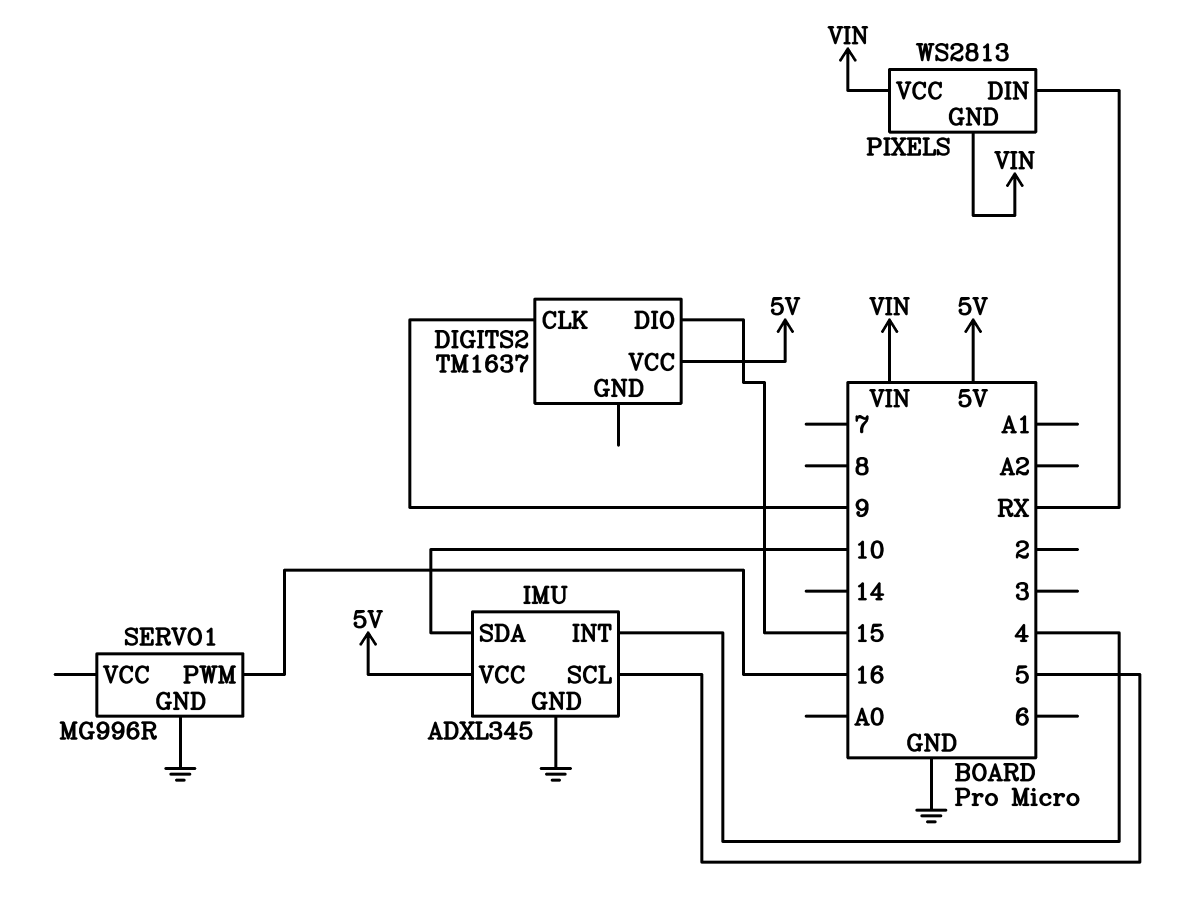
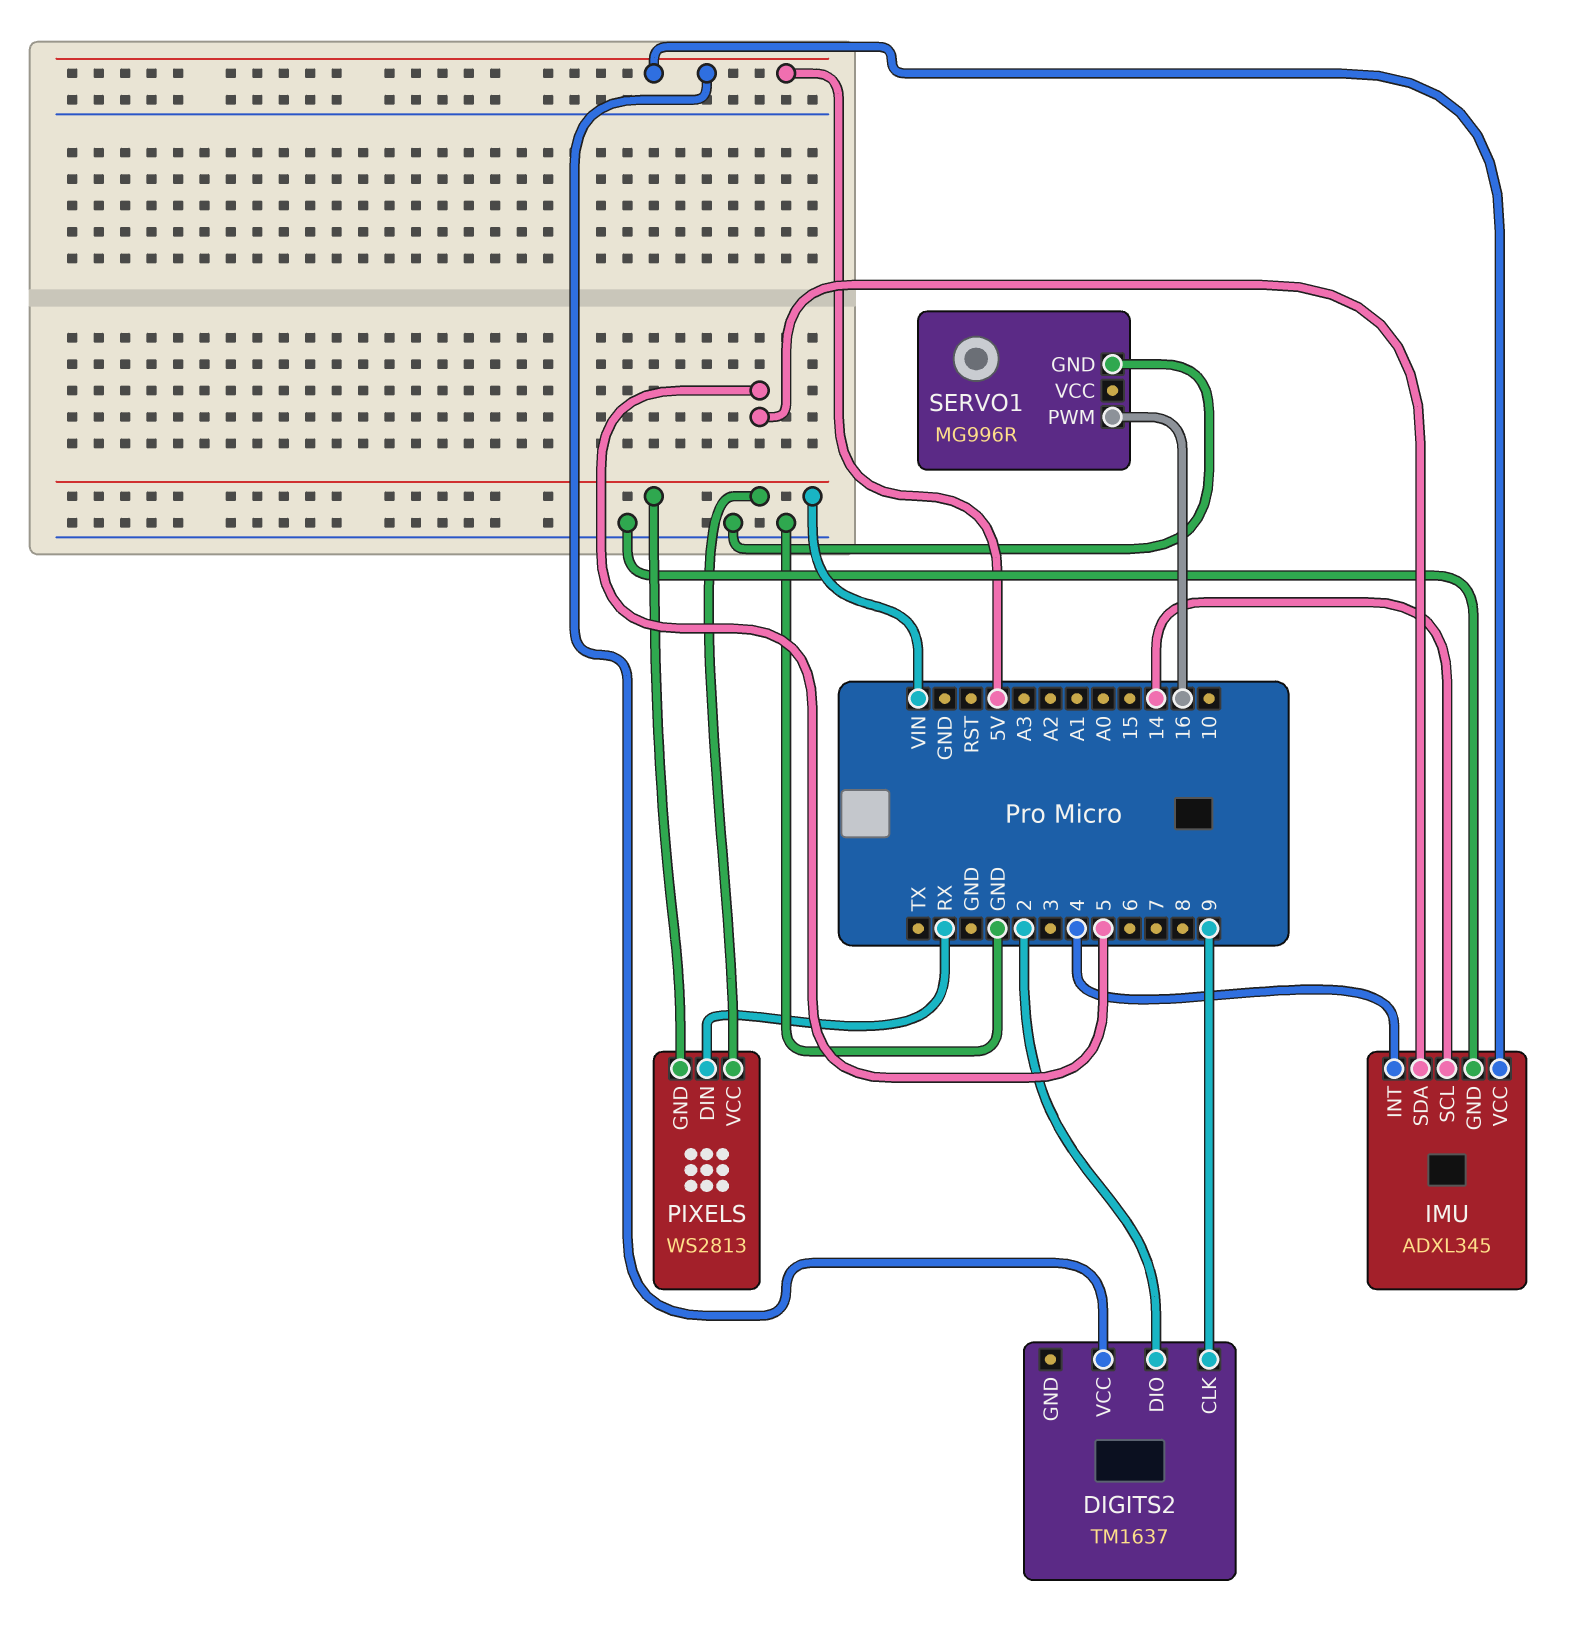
DIGITS2 pin DIO: 15 -> 2
IMU pin SCL: 5 -> 14
IMU pin SDA: 10 -> 5

